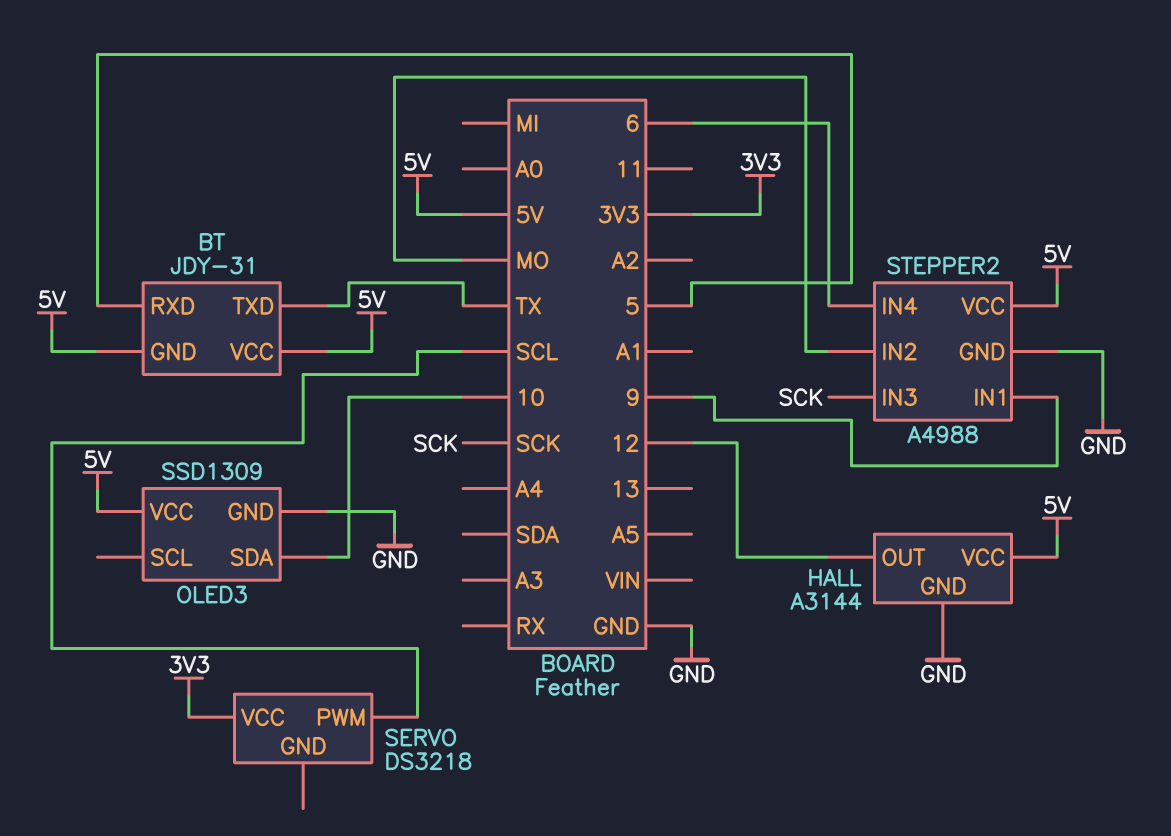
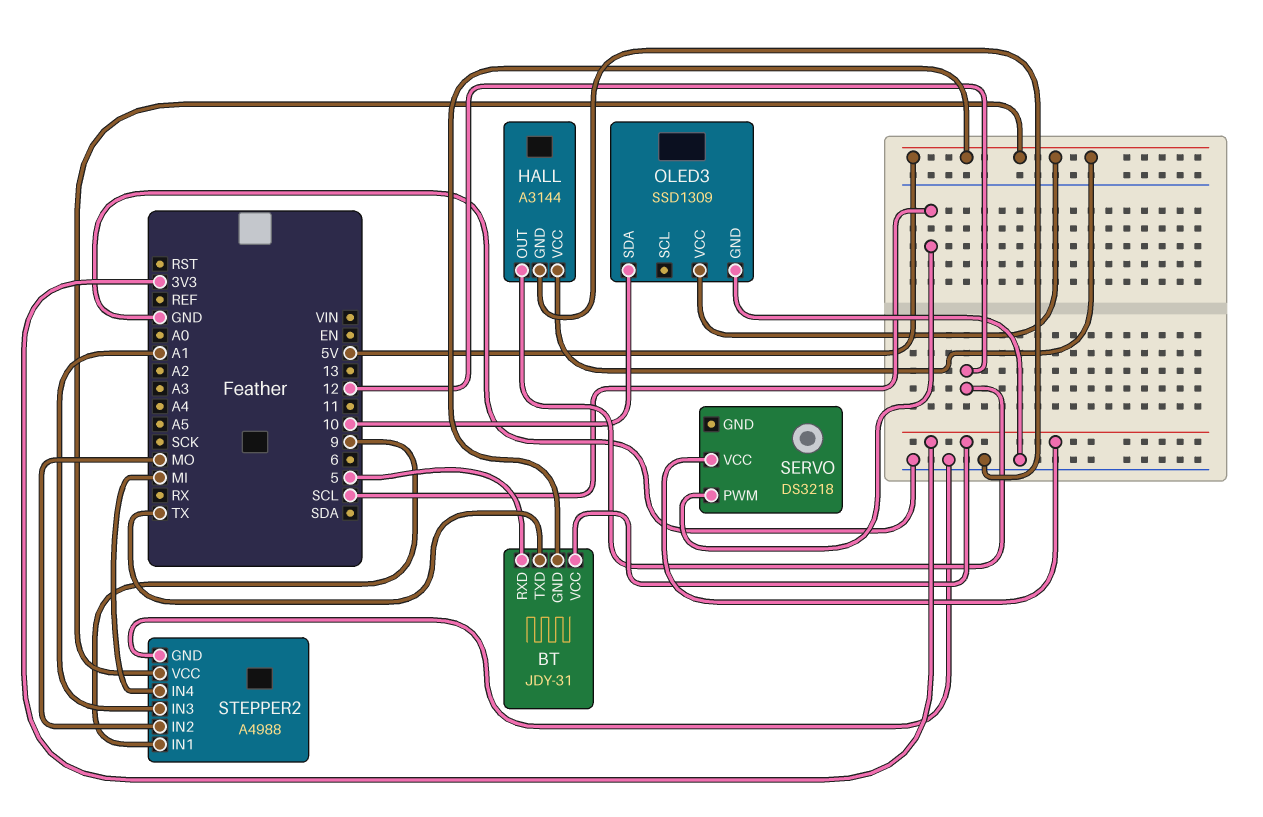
BT pin VCC: 5V -> 3V3
STEPPER2 pin IN3: SCK -> A1
STEPPER2 pin IN4: 6 -> MI

